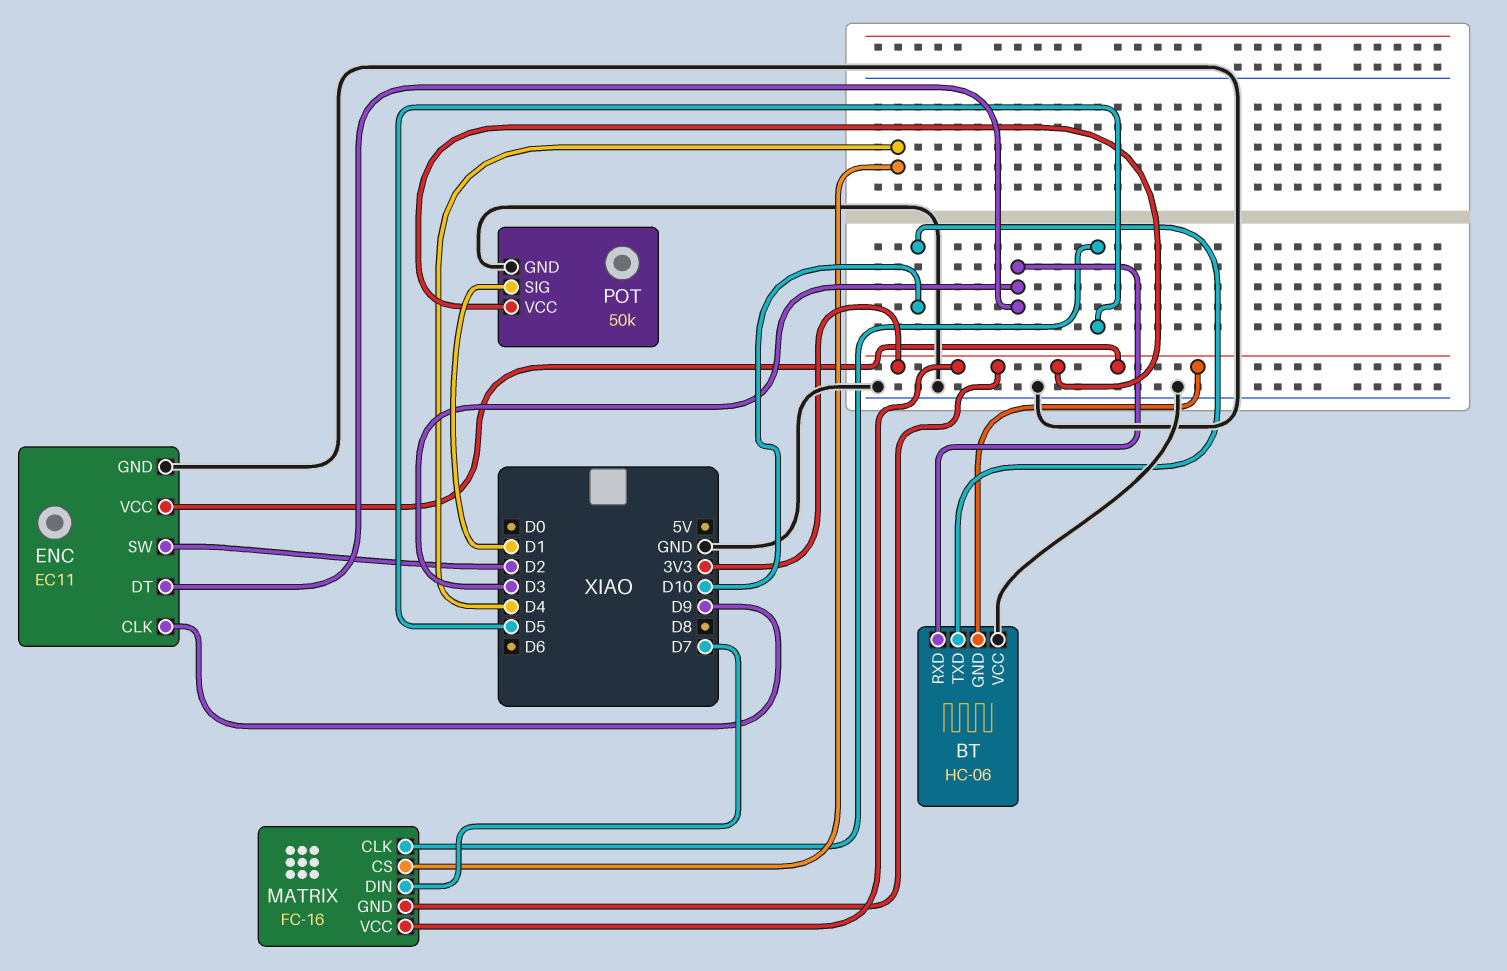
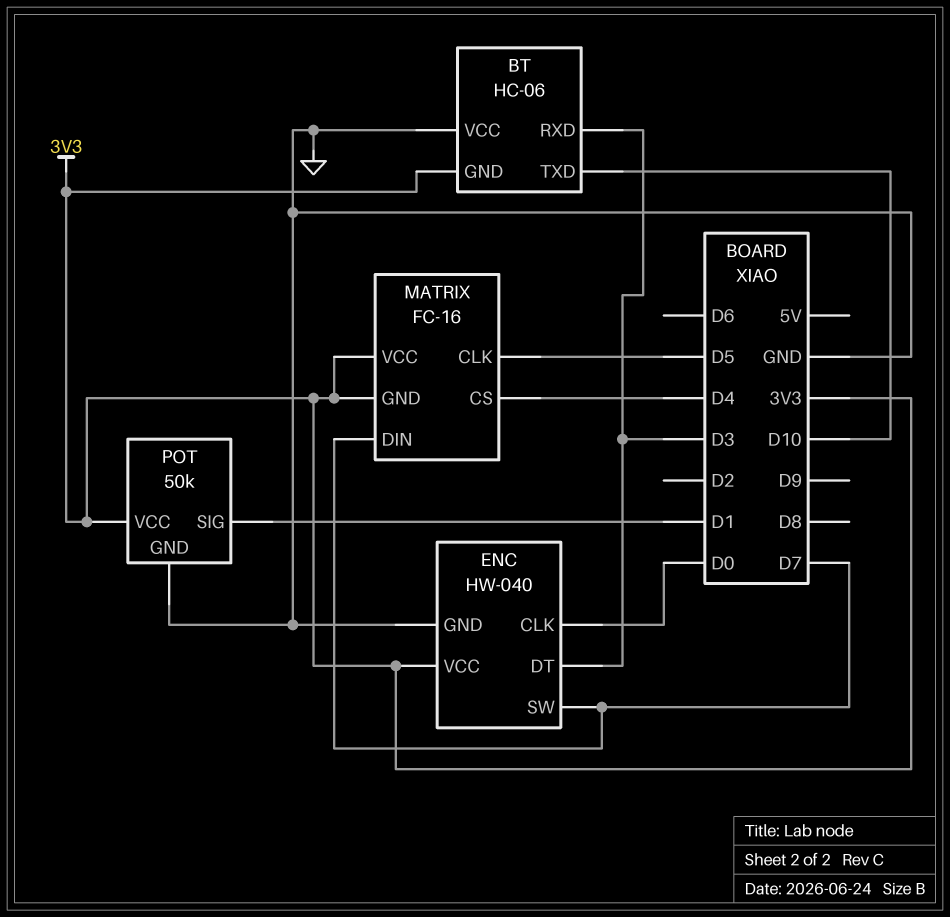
ENC: EC11 -> HW-040
ENC pin CLK: D9 -> D0
ENC pin SW: D2 -> D7

